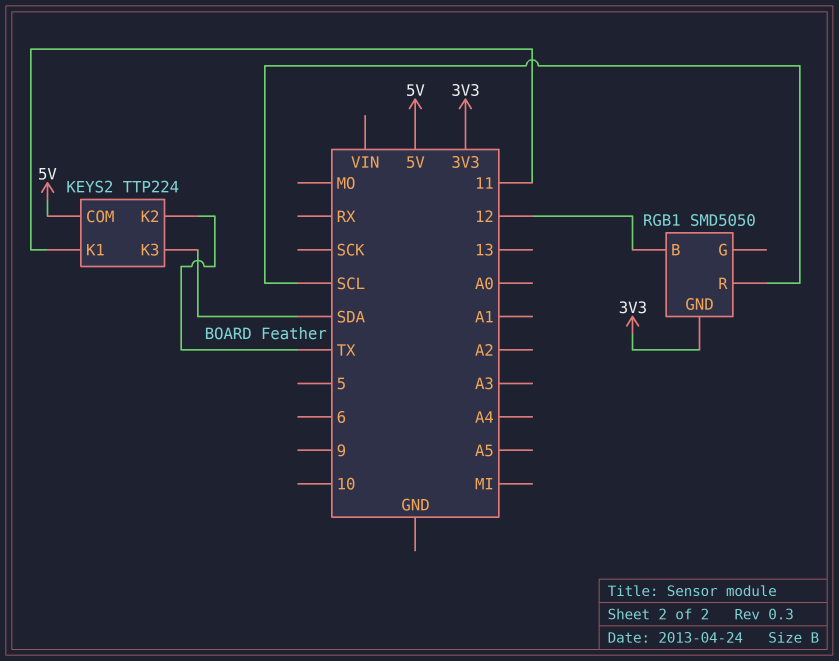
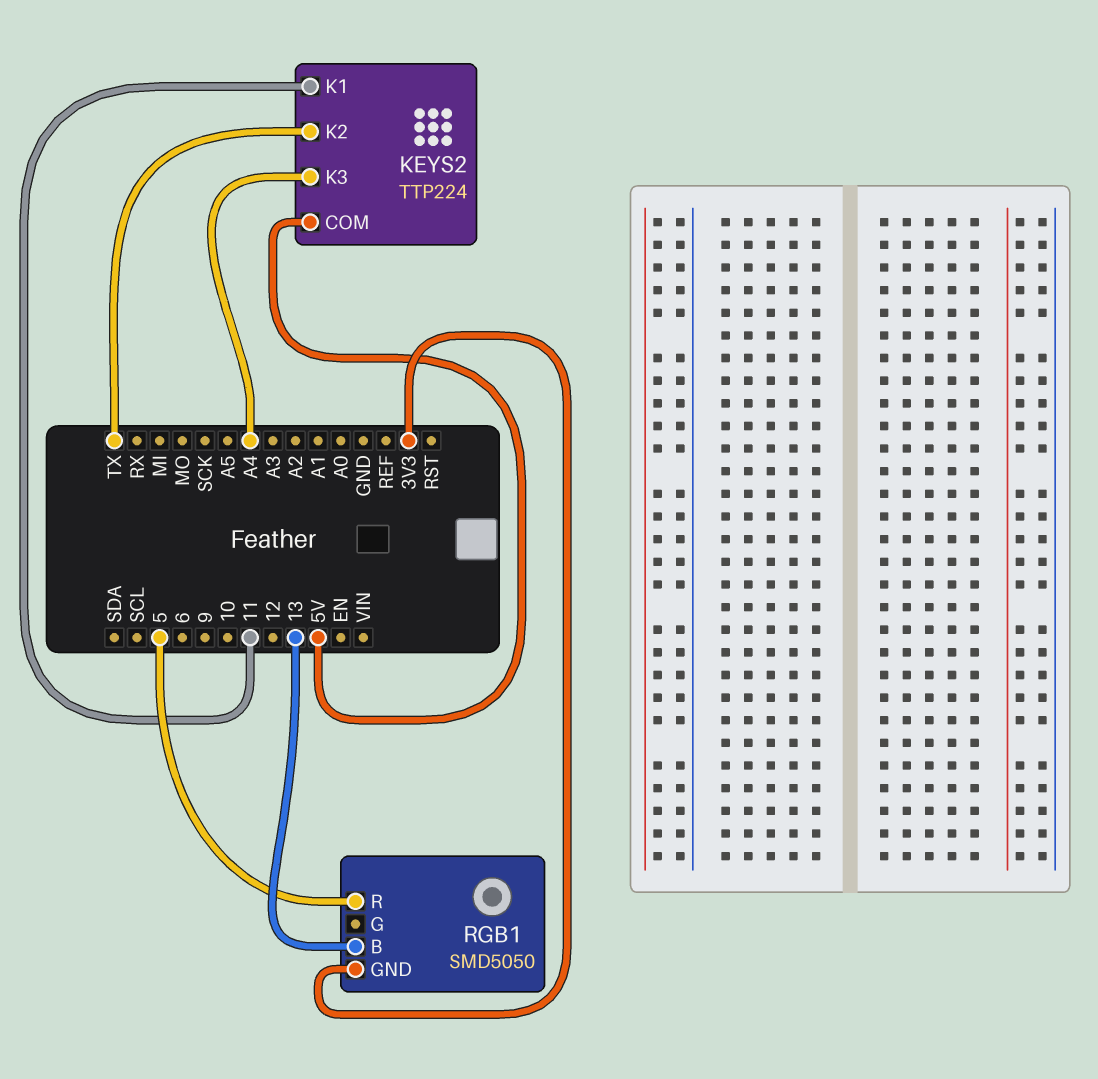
KEYS2 pin K3: SDA -> A4
RGB1 pin B: 12 -> 13
RGB1 pin R: SCL -> 5

